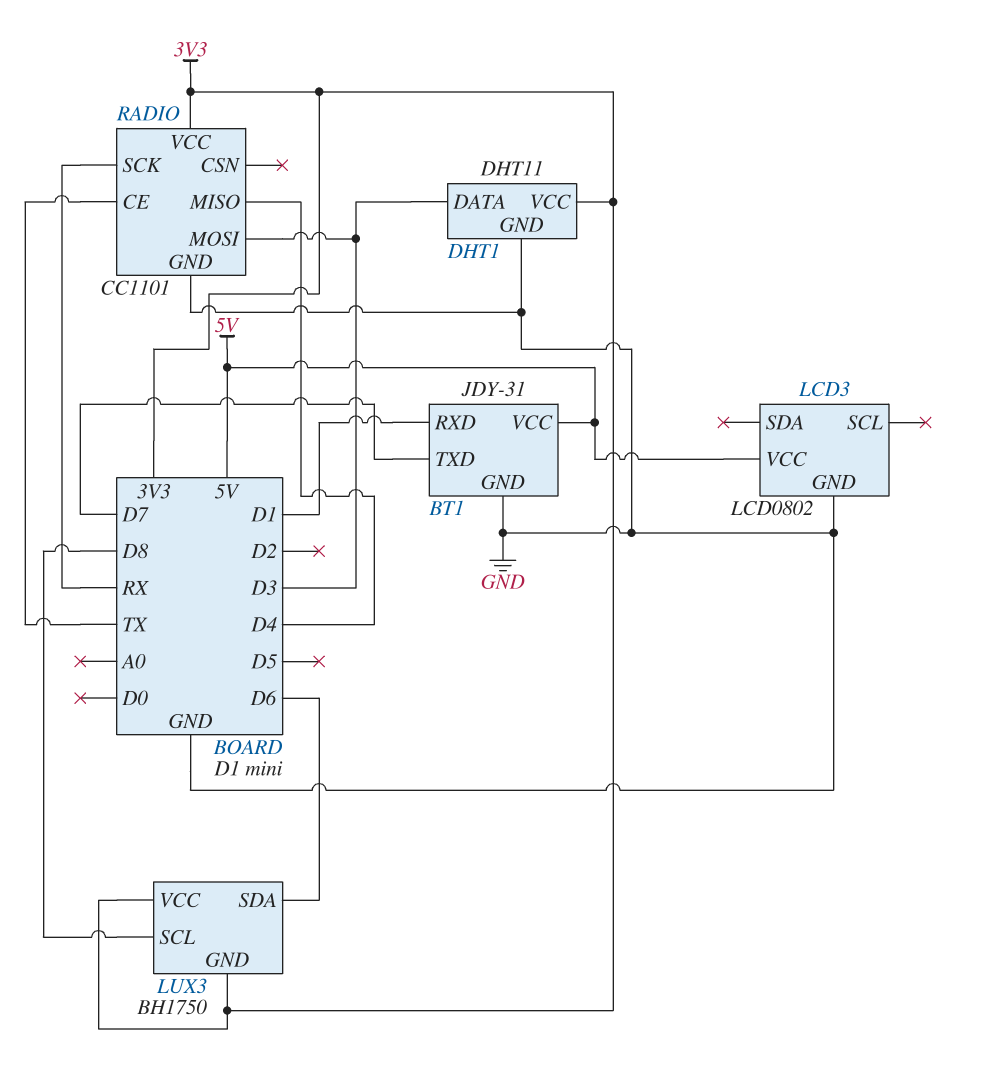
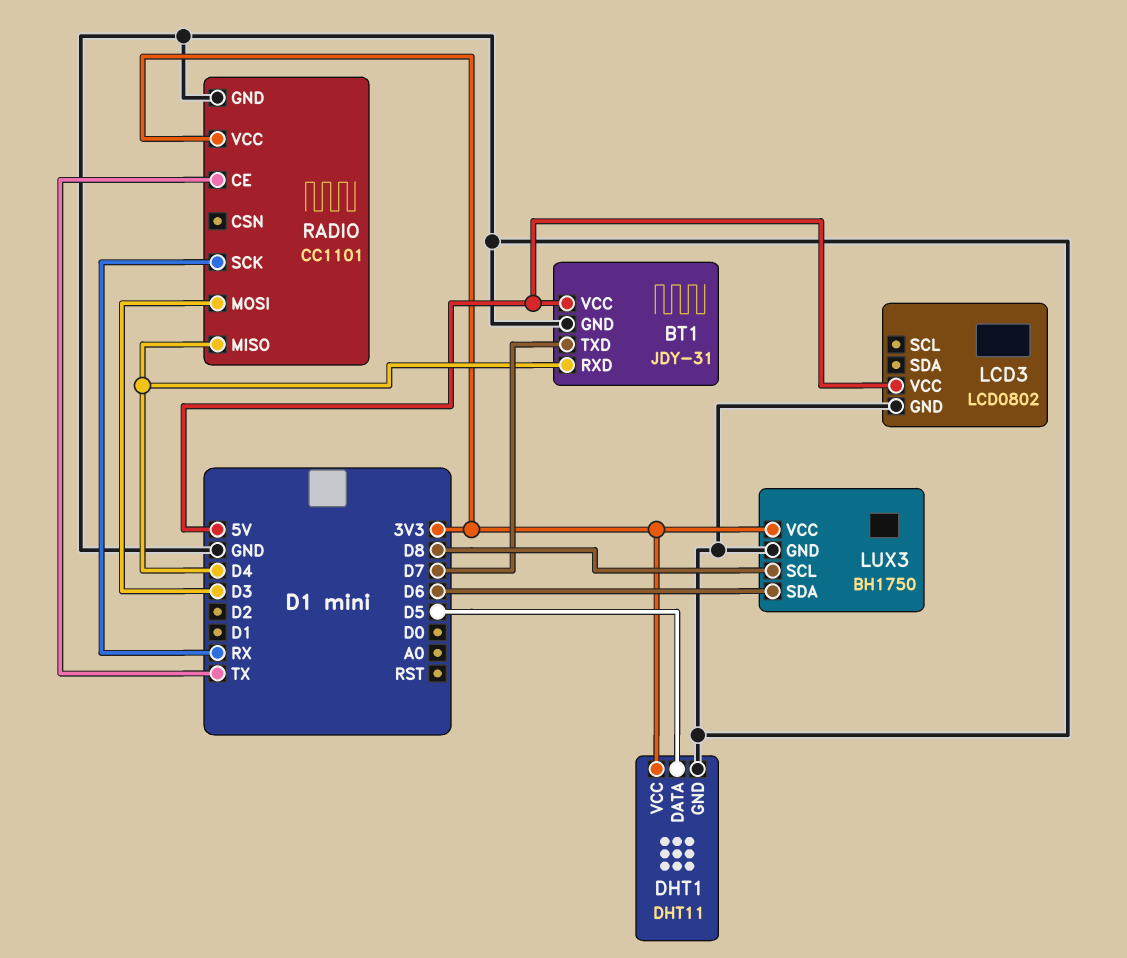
BT1 pin RXD: D1 -> D4
DHT1 pin DATA: D3 -> D5
LUX3 pin GND: 3V3 -> GND

